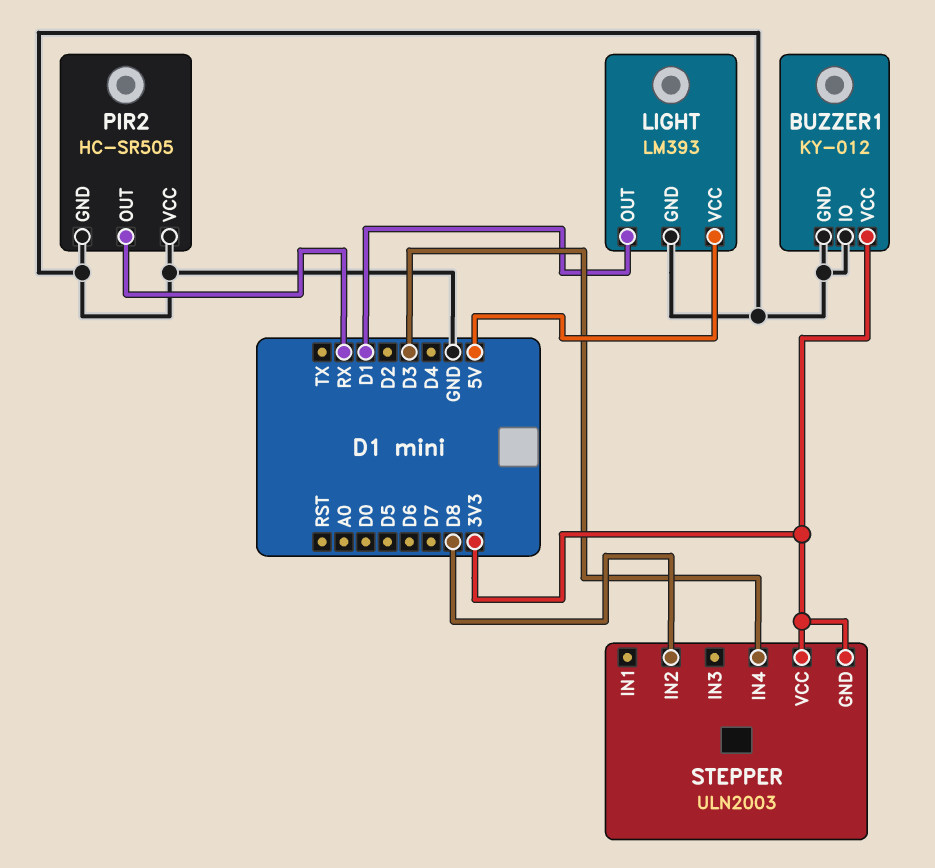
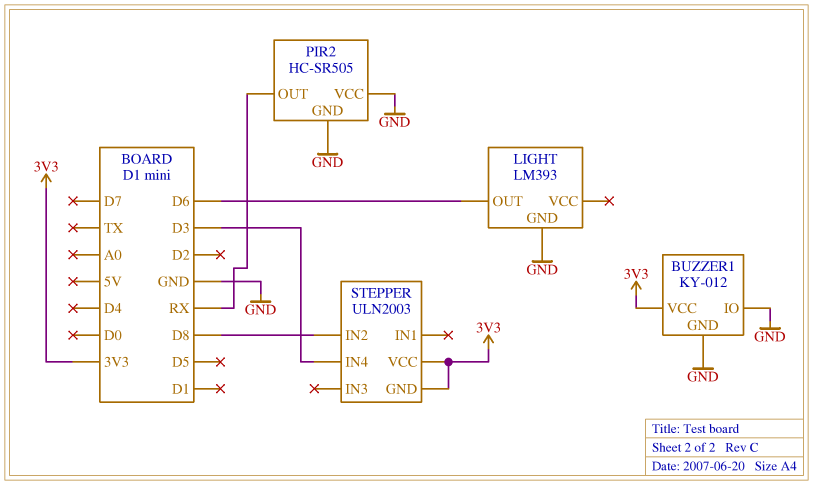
LIGHT pin OUT: D1 -> D6
LIGHT pin VCC: 5V -> none

